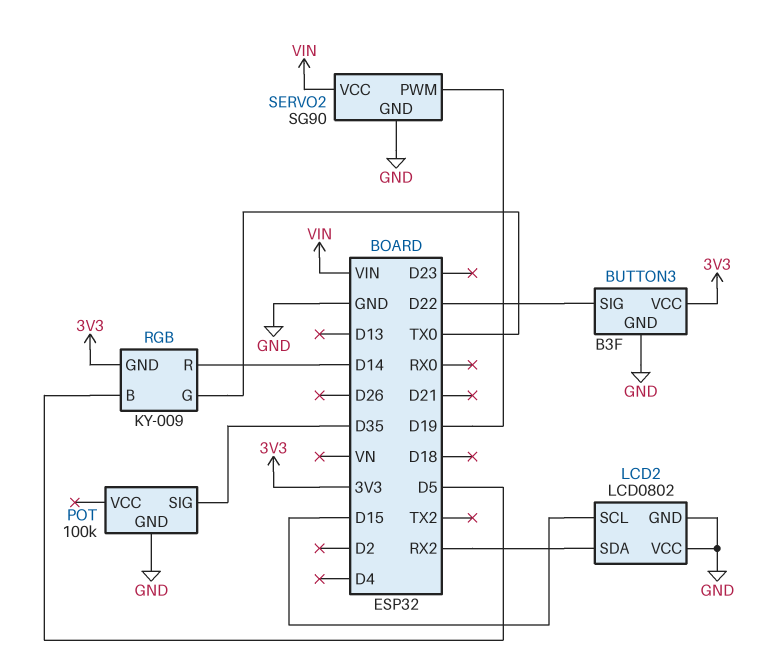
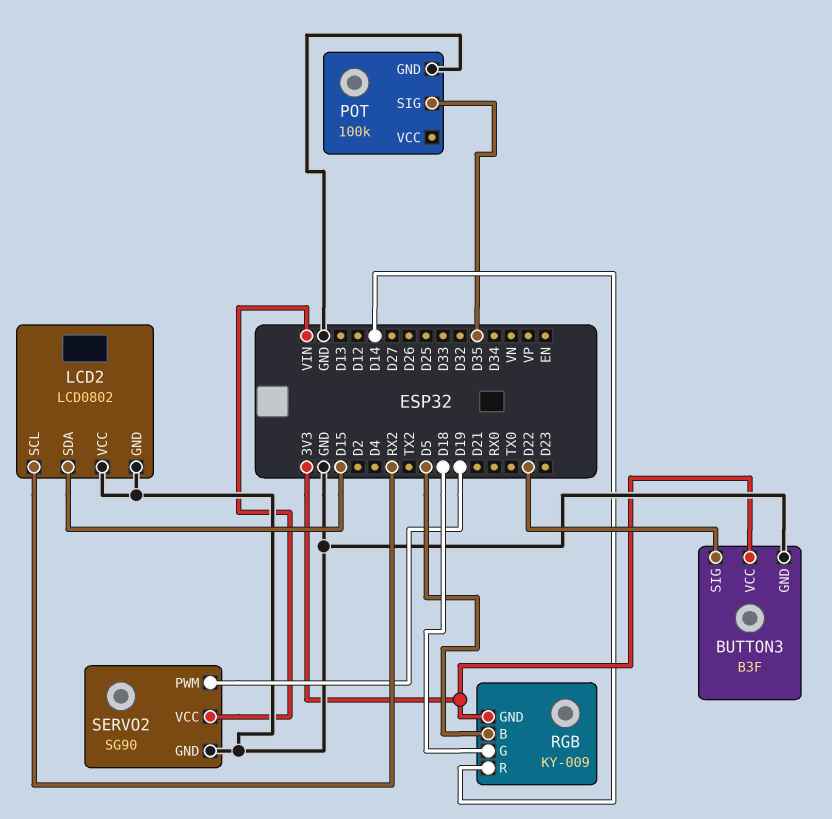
LCD2 pin SCL: D15 -> RX2
LCD2 pin SDA: RX2 -> D15
RGB pin G: TX0 -> D18

